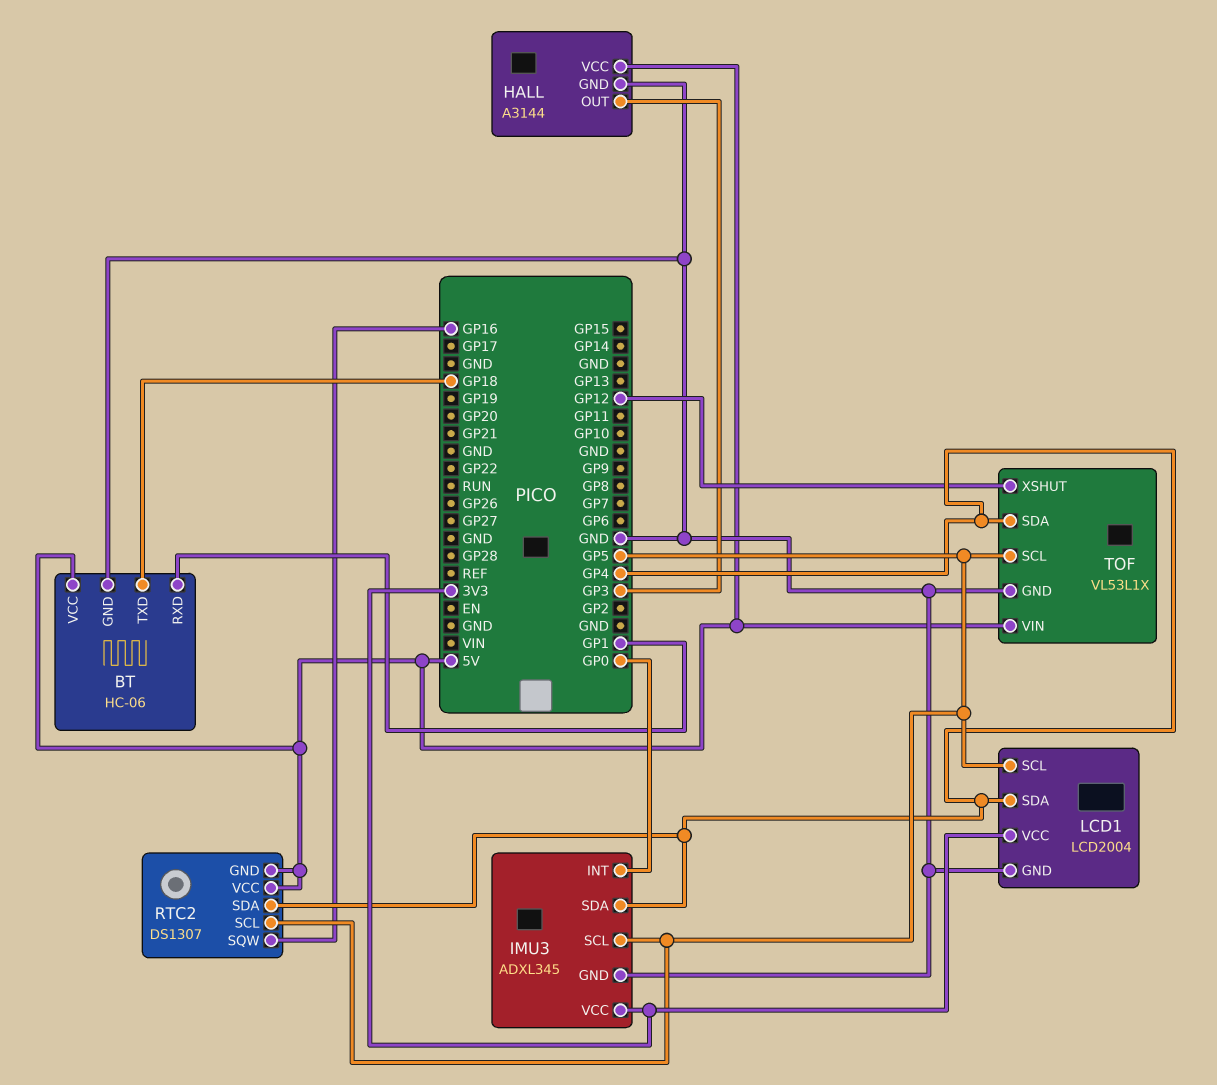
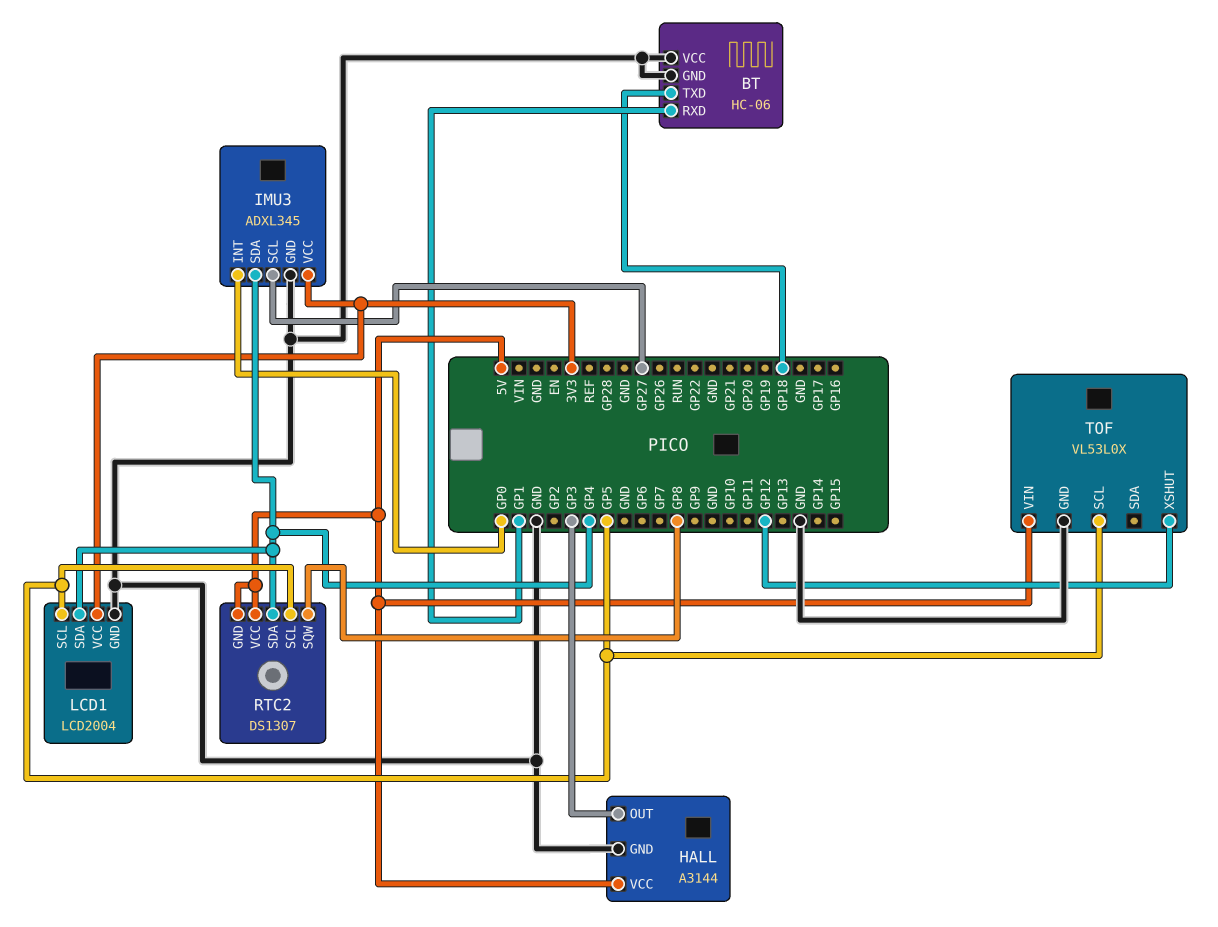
BT pin VCC: 5V -> GND
IMU3 pin SCL: GP5 -> GP27
RTC2 pin SQW: GP16 -> GP8
TOF: VL53L1X -> VL53L0X
TOF pin SDA: GP4 -> none

